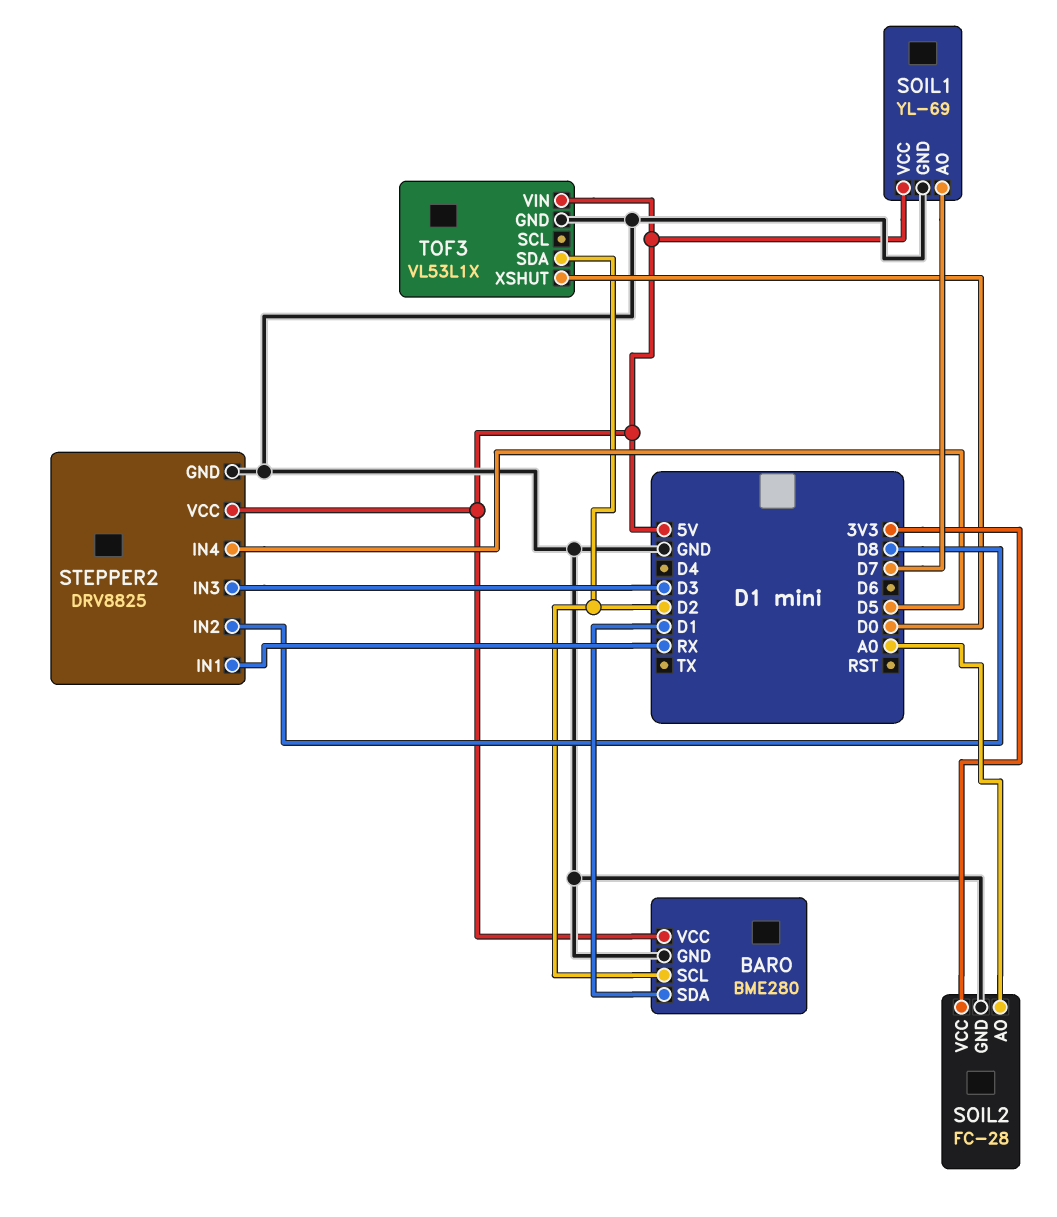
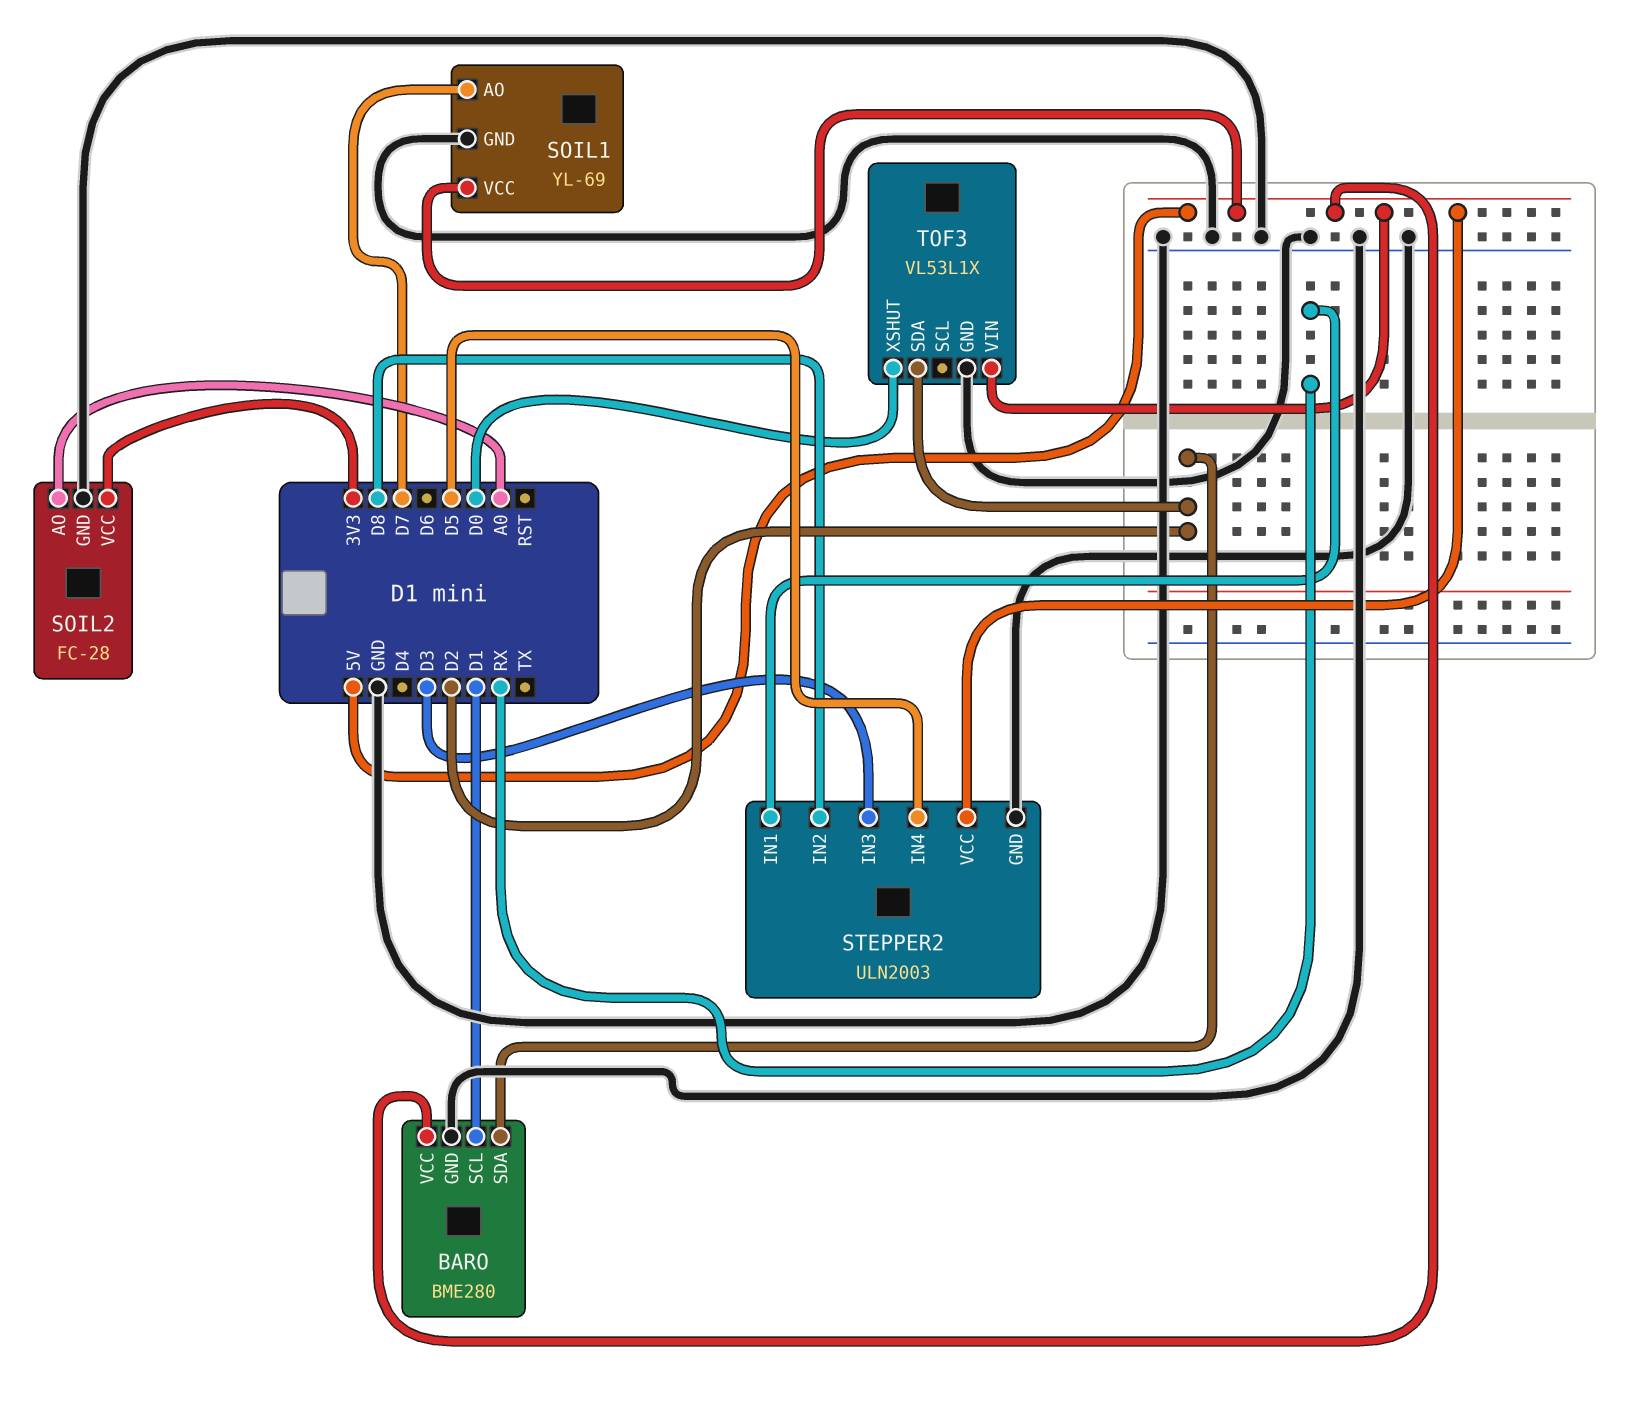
BARO pin SCL: D2 -> D1
BARO pin SDA: D1 -> D2
STEPPER2: DRV8825 -> ULN2003

